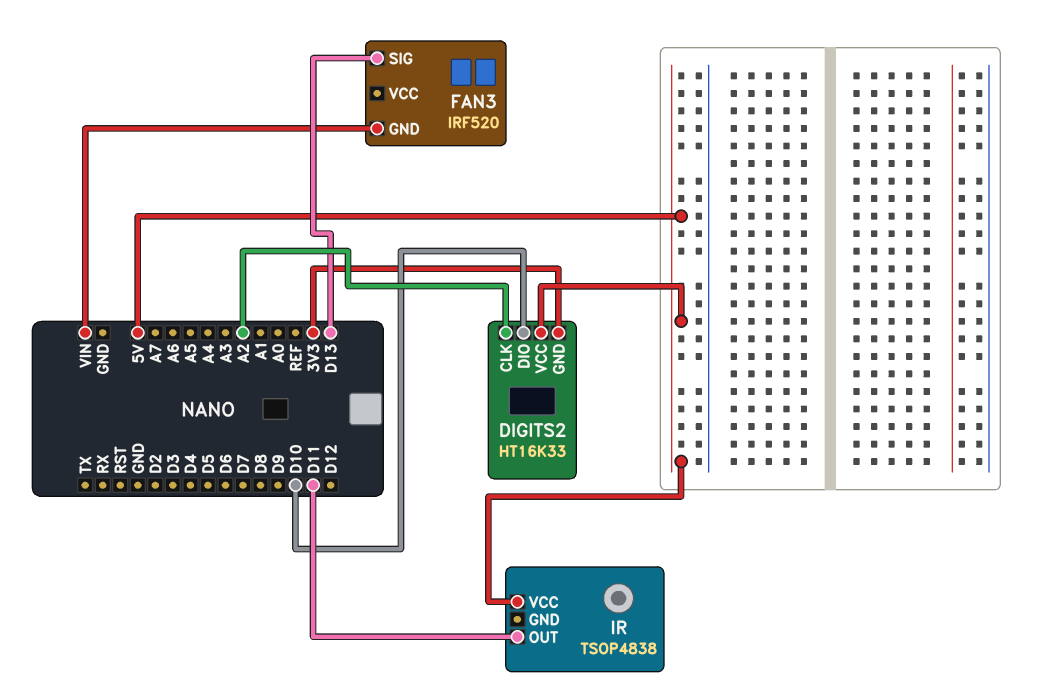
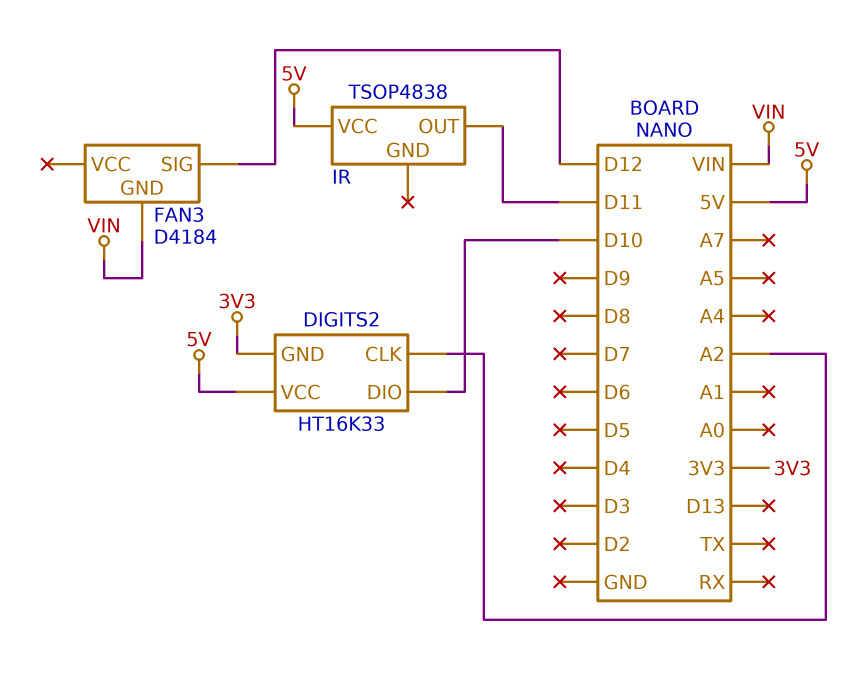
FAN3: IRF520 -> D4184
FAN3 pin SIG: D13 -> D12

